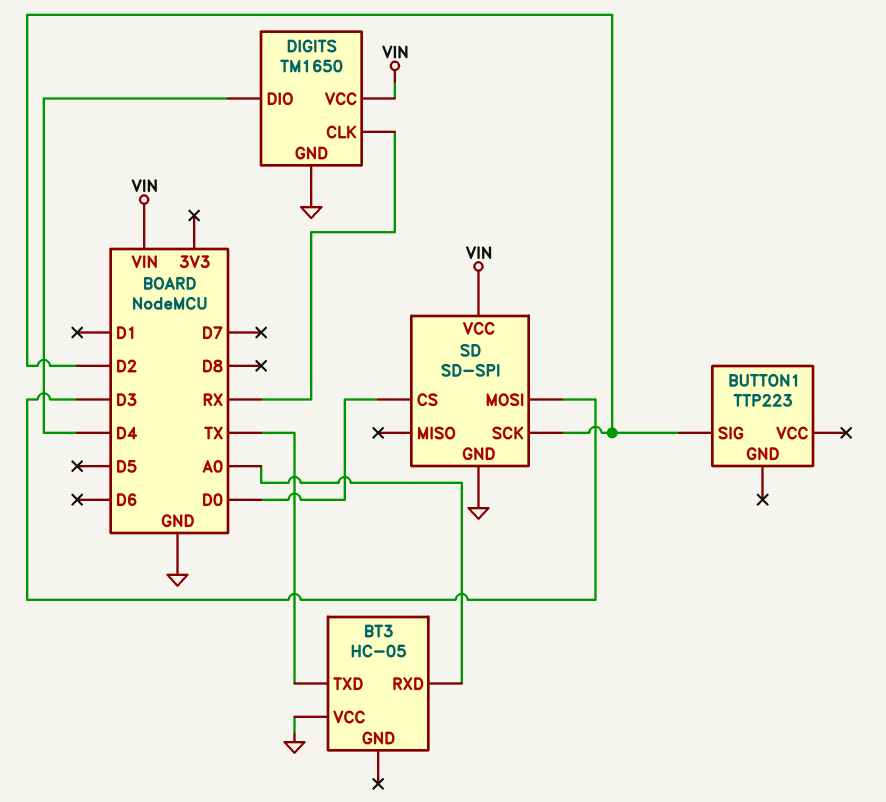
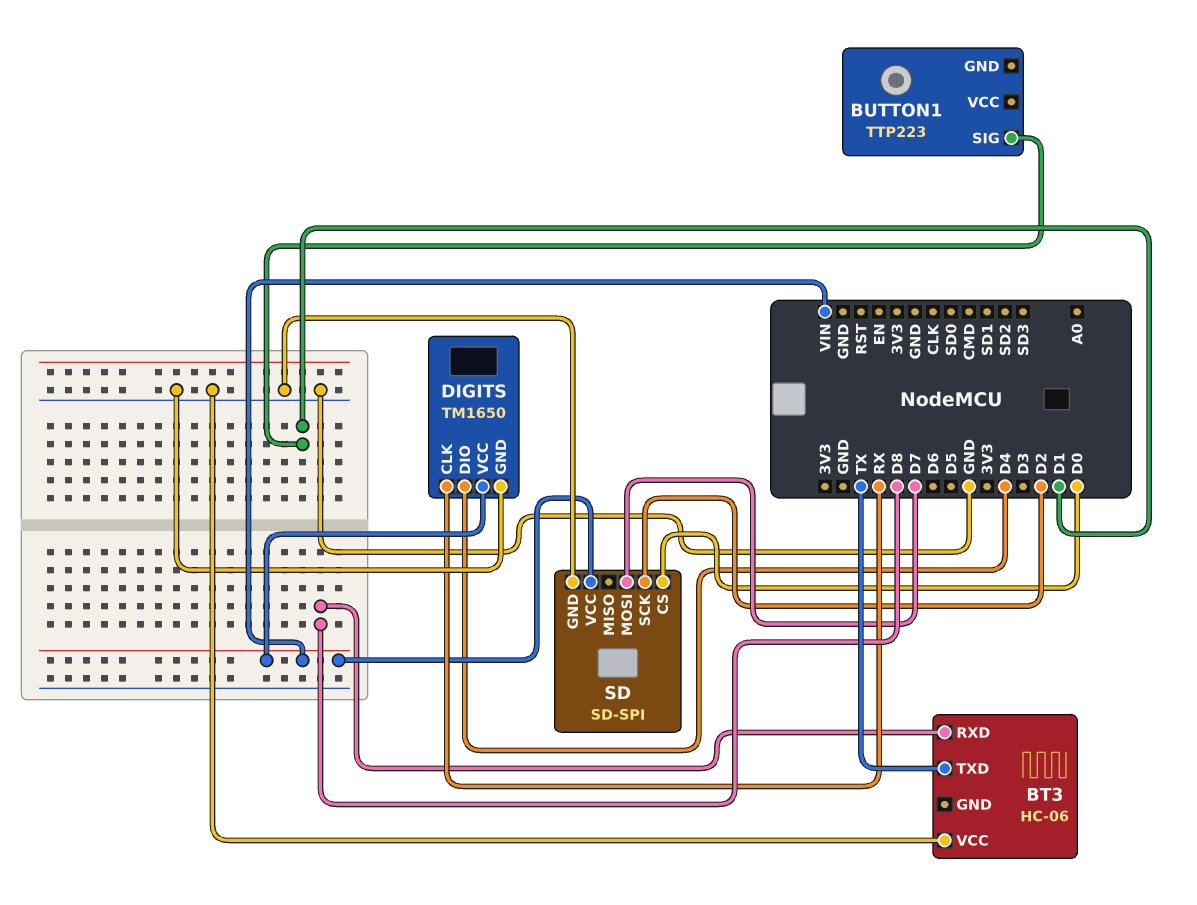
BT3: HC-05 -> HC-06
BT3 pin RXD: A0 -> D8
BUTTON1 pin SIG: D2 -> D1
SD pin MOSI: D3 -> D7

